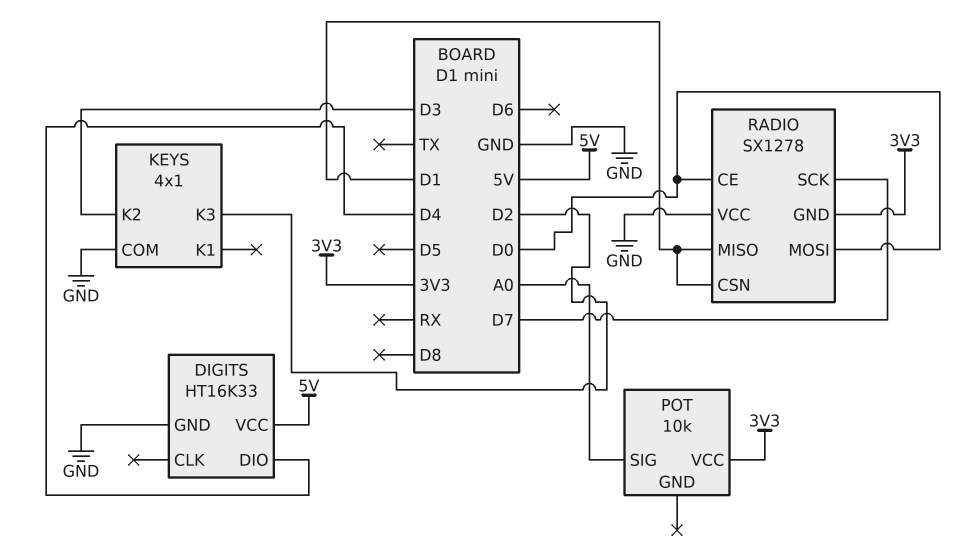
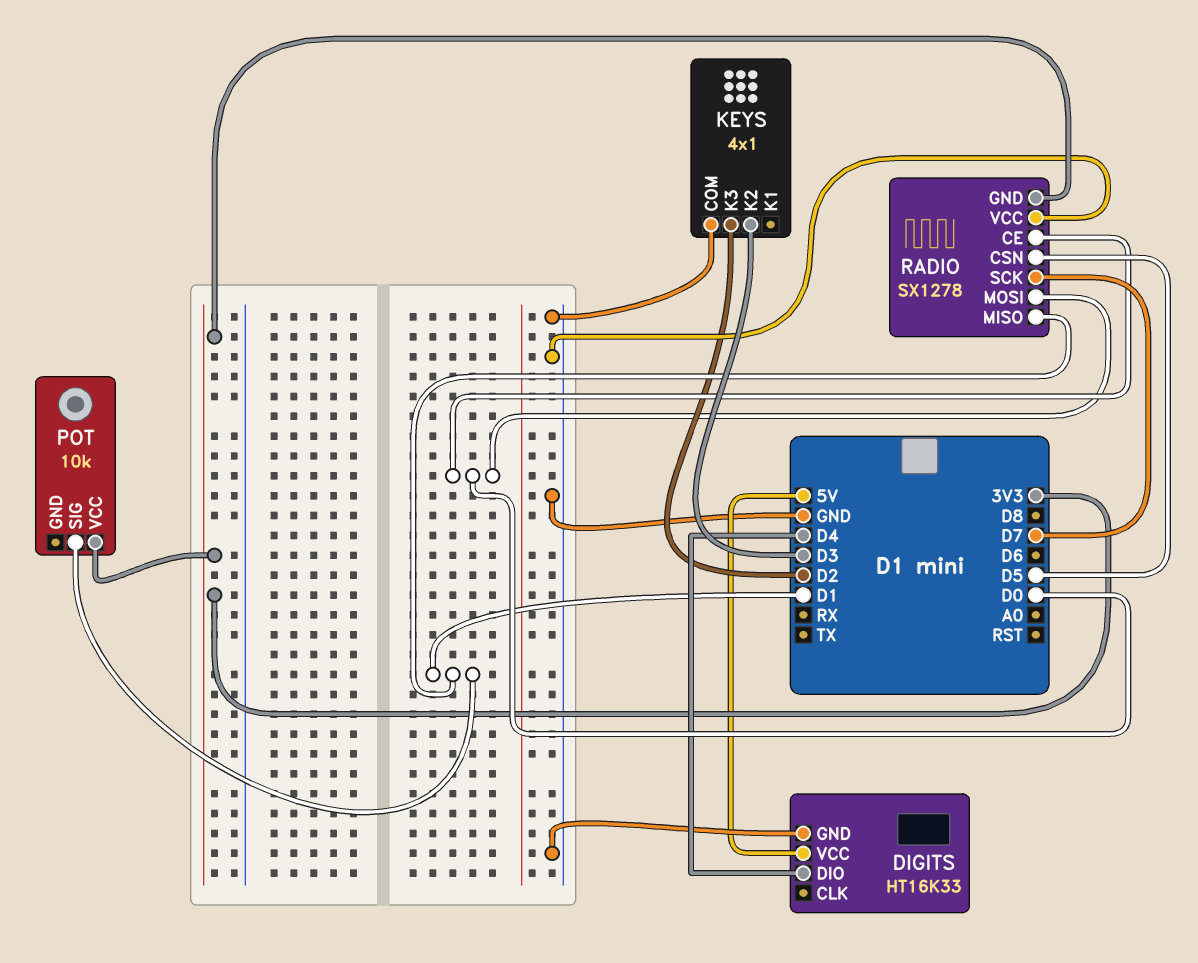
POT pin SIG: A0 -> D1
RADIO pin CSN: D1 -> D5

